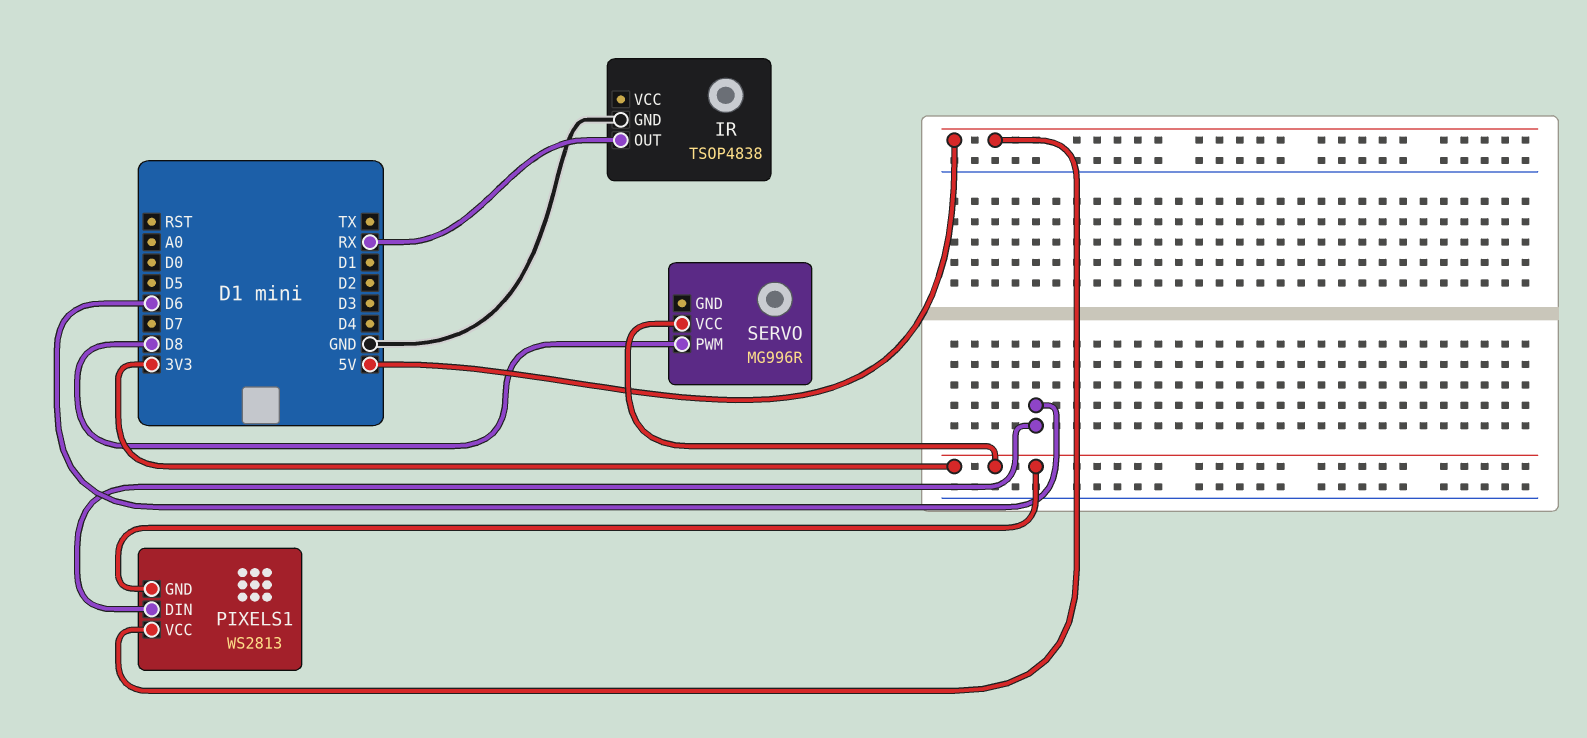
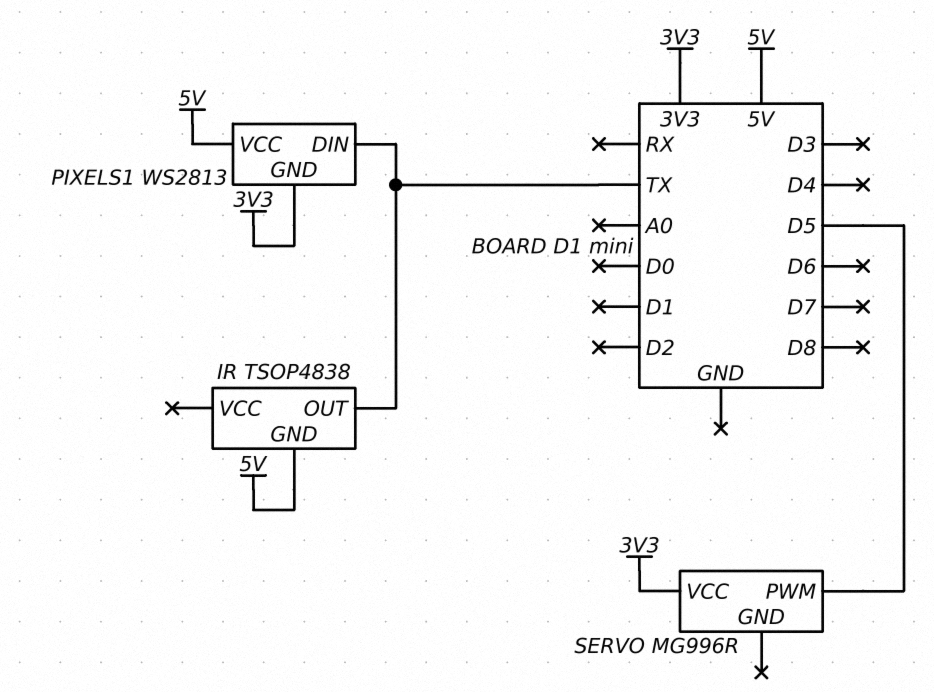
IR pin GND: GND -> 5V
IR pin OUT: RX -> TX
PIXELS1 pin DIN: D6 -> TX
SERVO pin PWM: D8 -> D5

